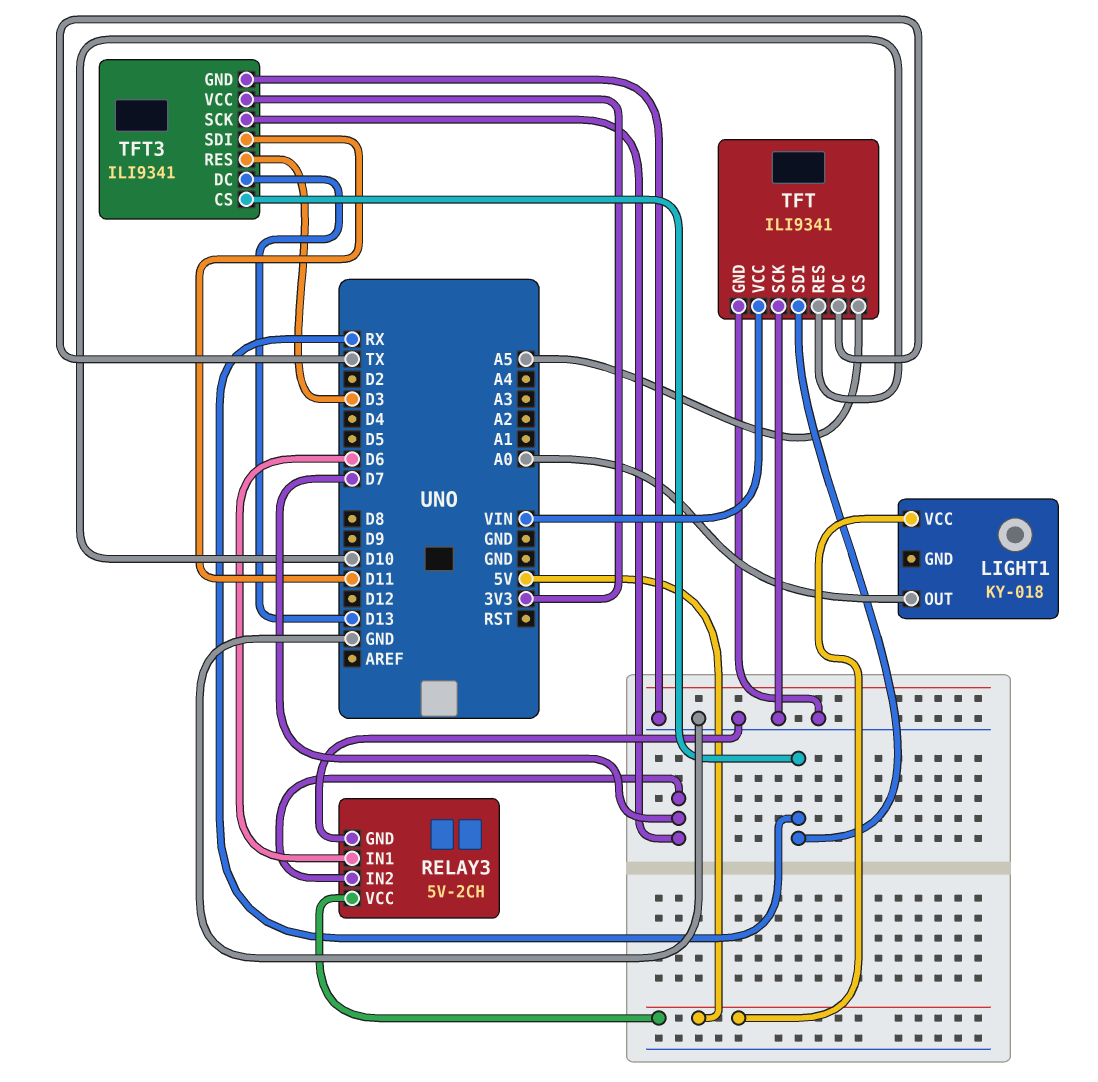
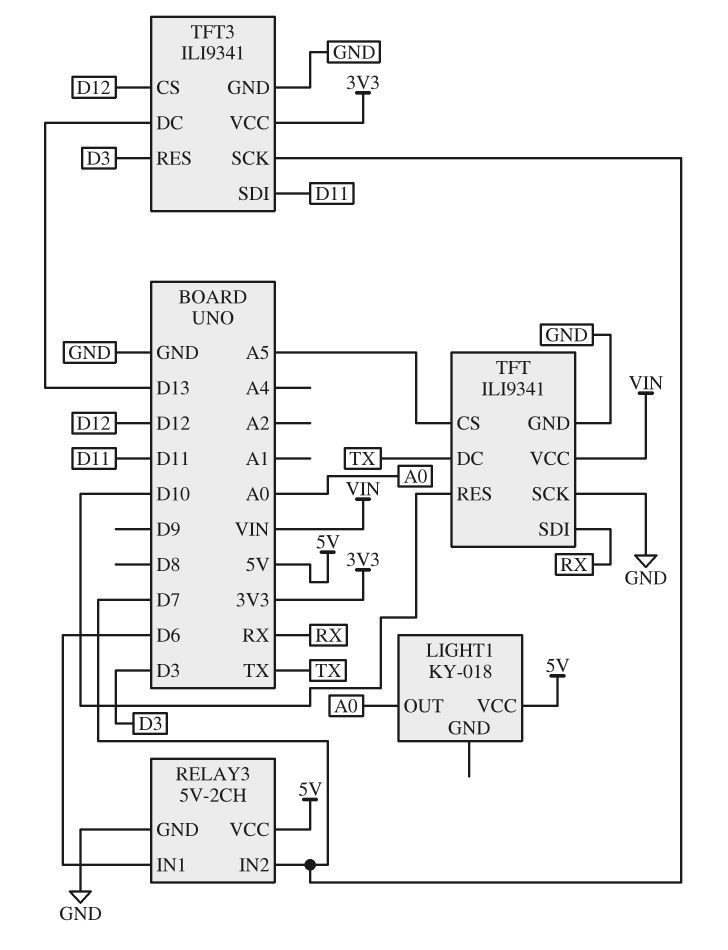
TFT3 pin CS: RX -> D12

